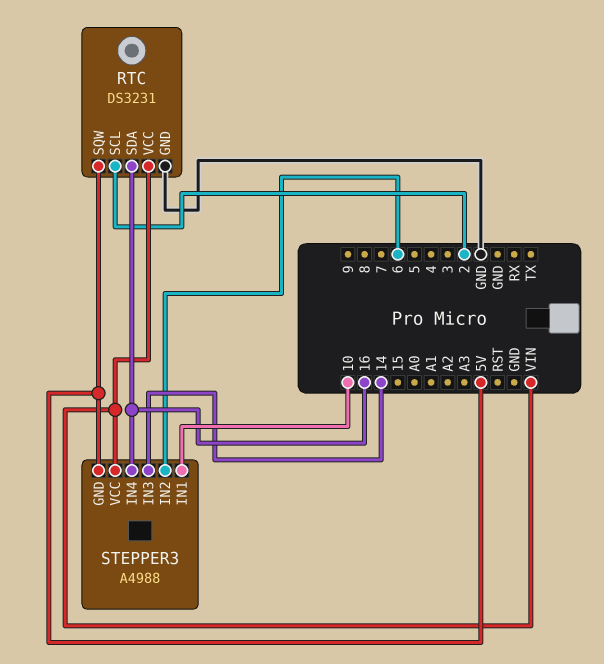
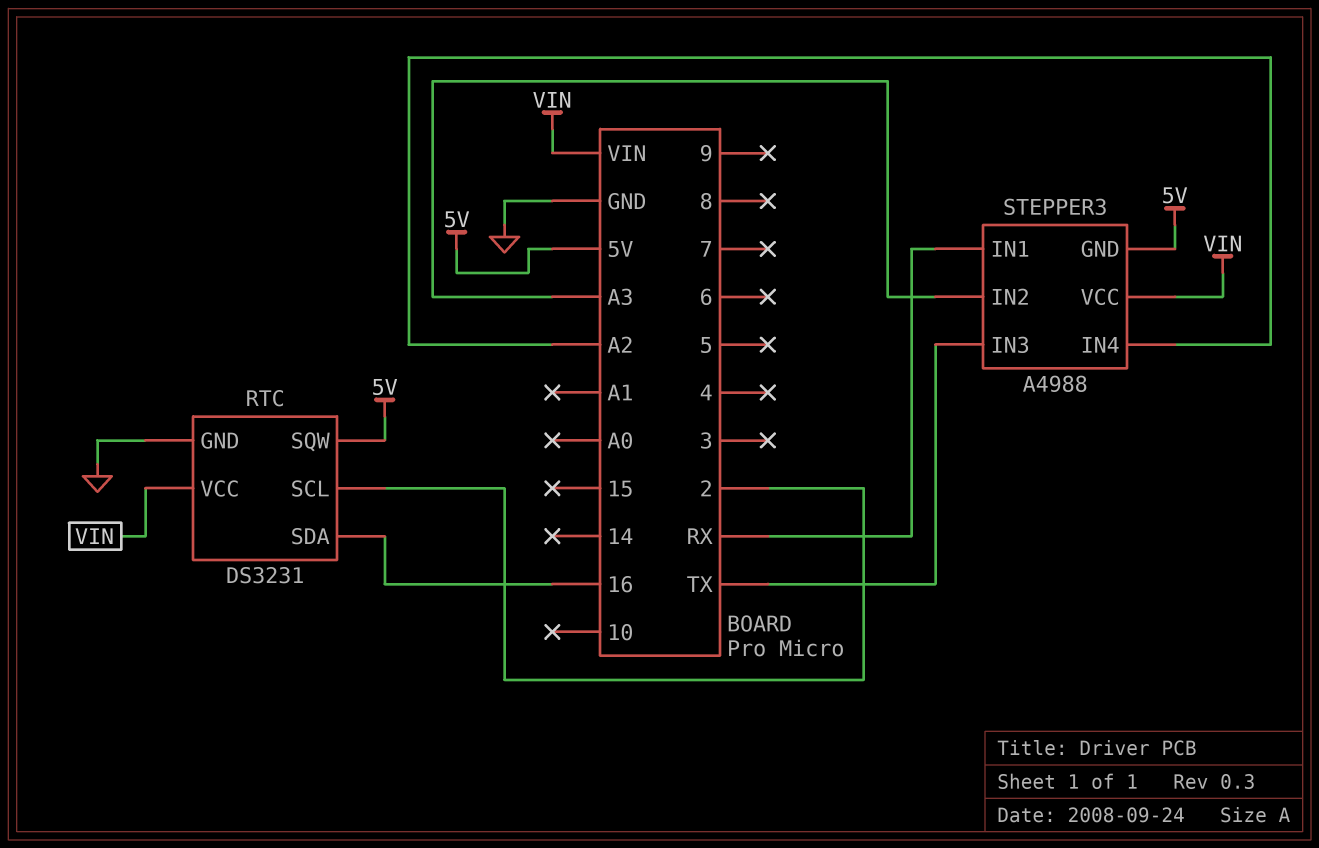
STEPPER3 pin IN1: 10 -> RX
STEPPER3 pin IN2: 6 -> A3
STEPPER3 pin IN3: 14 -> TX
STEPPER3 pin IN4: 16 -> A2

